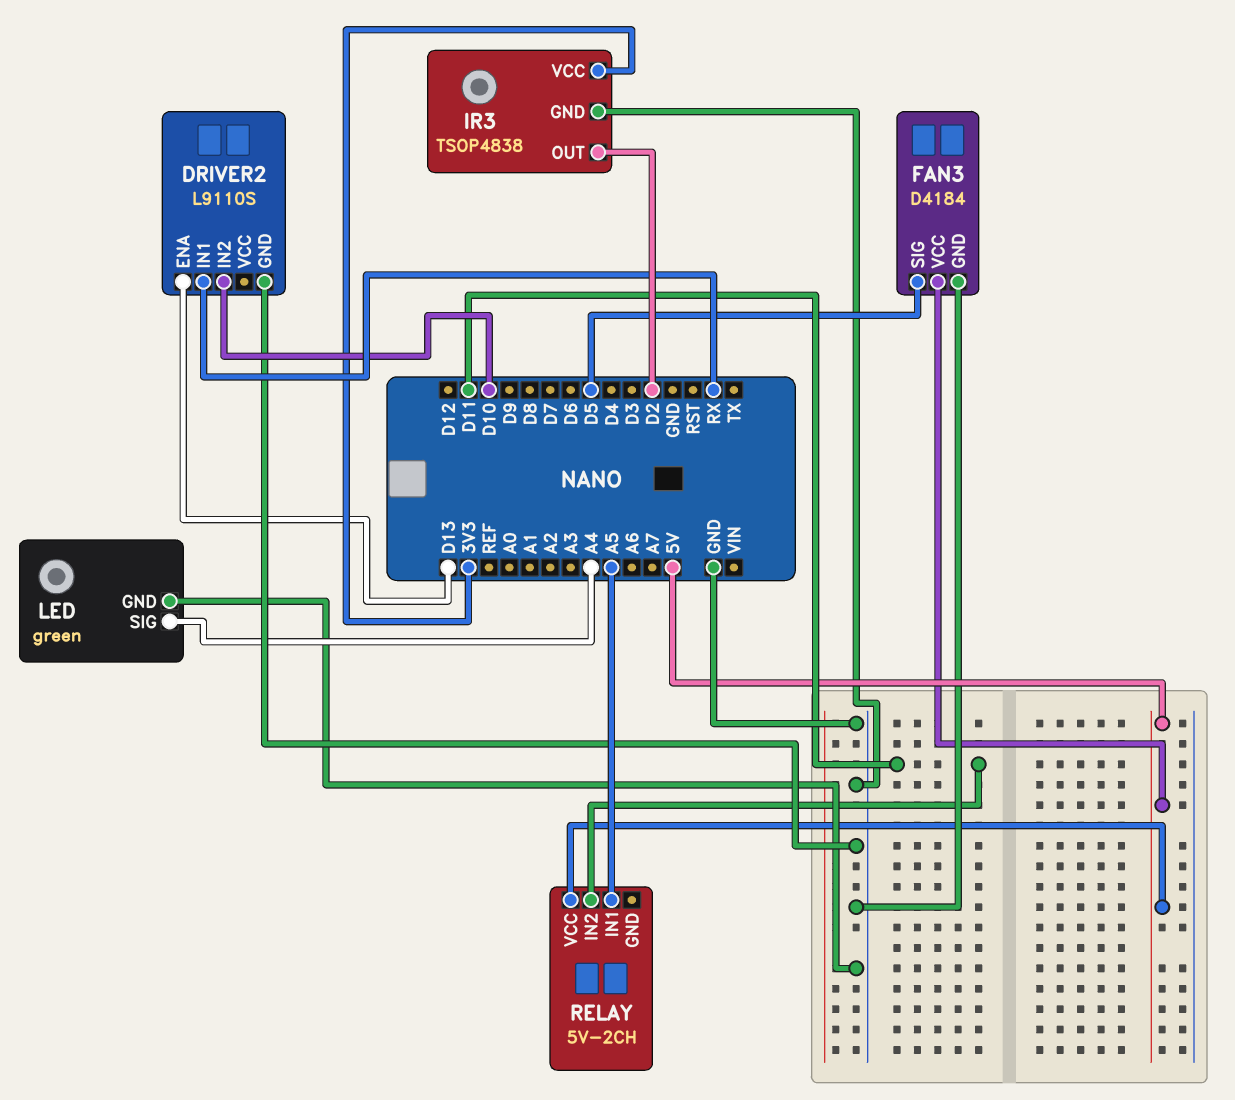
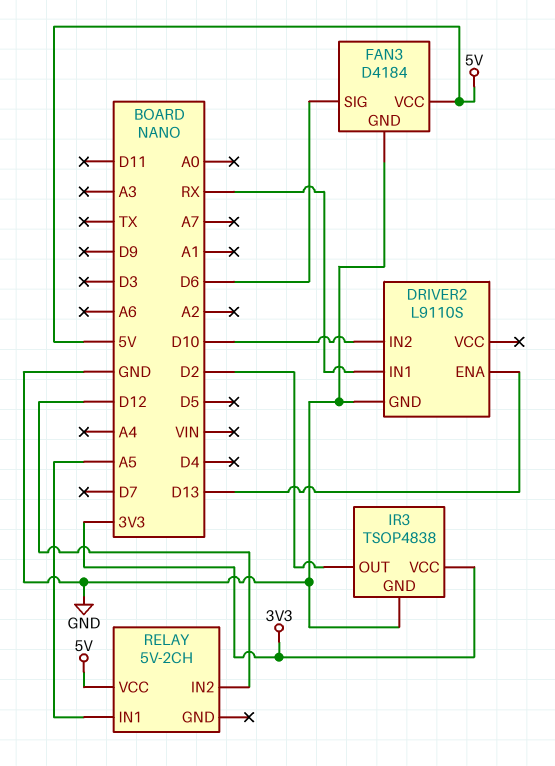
FAN3 pin SIG: D5 -> D6
LED: green -> none
LED pin GND: GND -> none
LED pin SIG: A4 -> none
RELAY pin IN2: D11 -> D12

